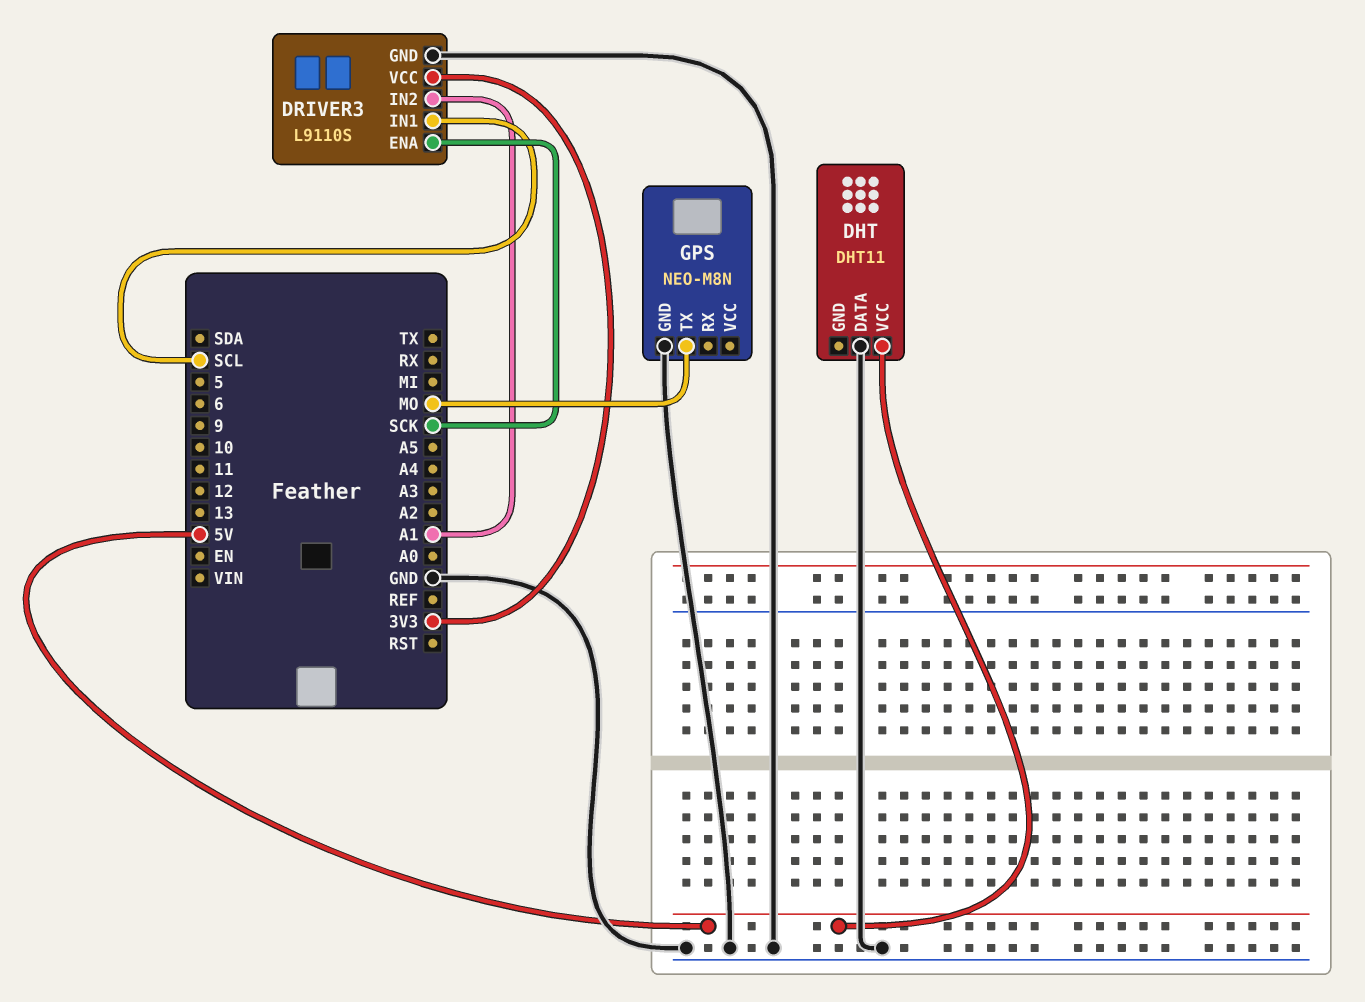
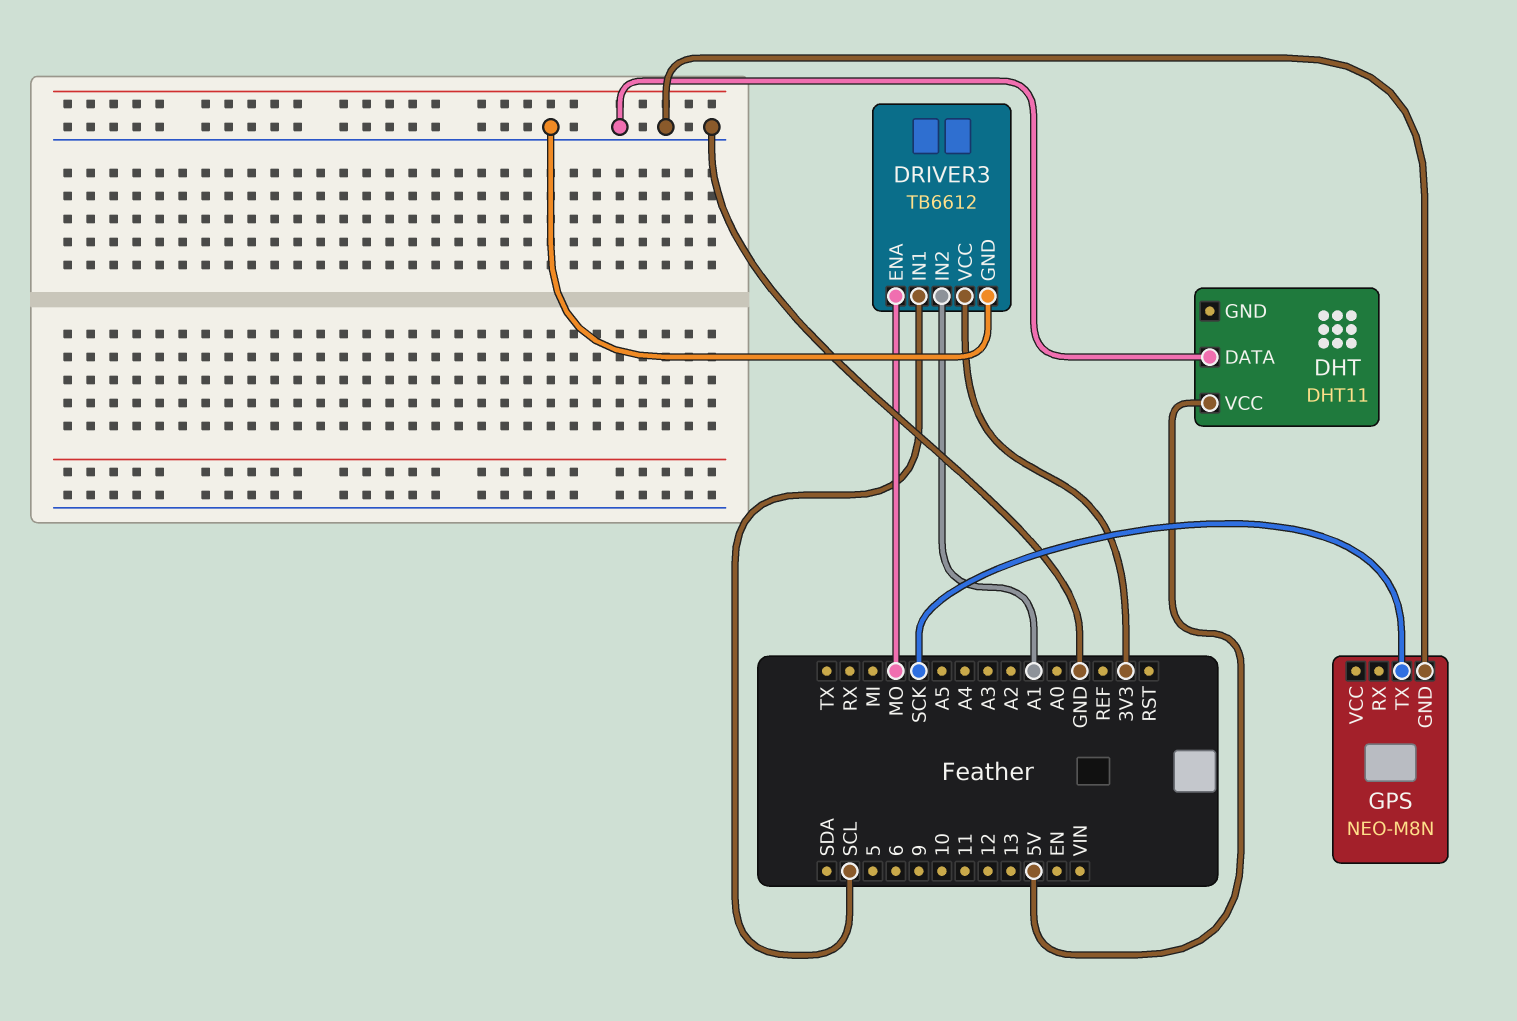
DRIVER3: L9110S -> TB6612
DRIVER3 pin ENA: SCK -> MO
GPS pin TX: MO -> SCK

